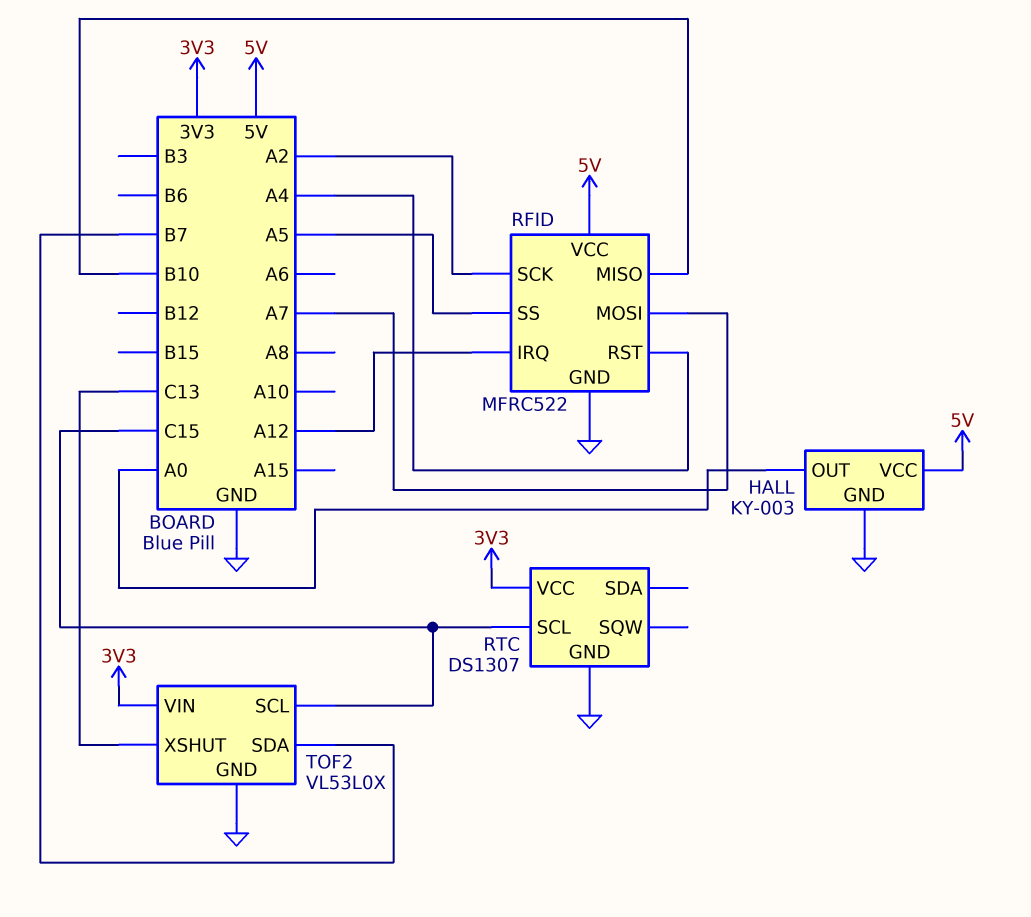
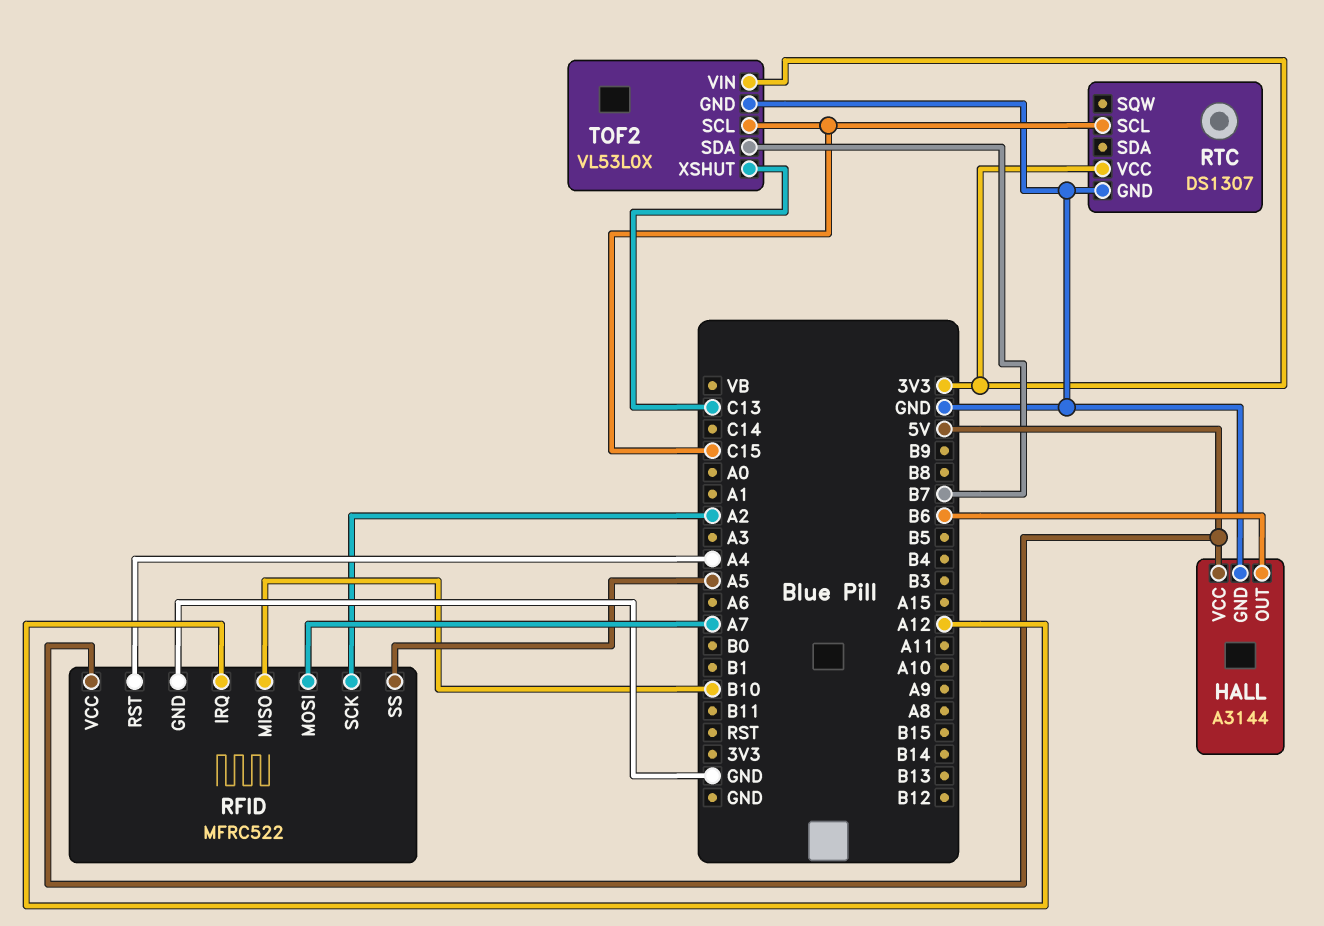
HALL: KY-003 -> A3144
HALL pin OUT: A0 -> B6

